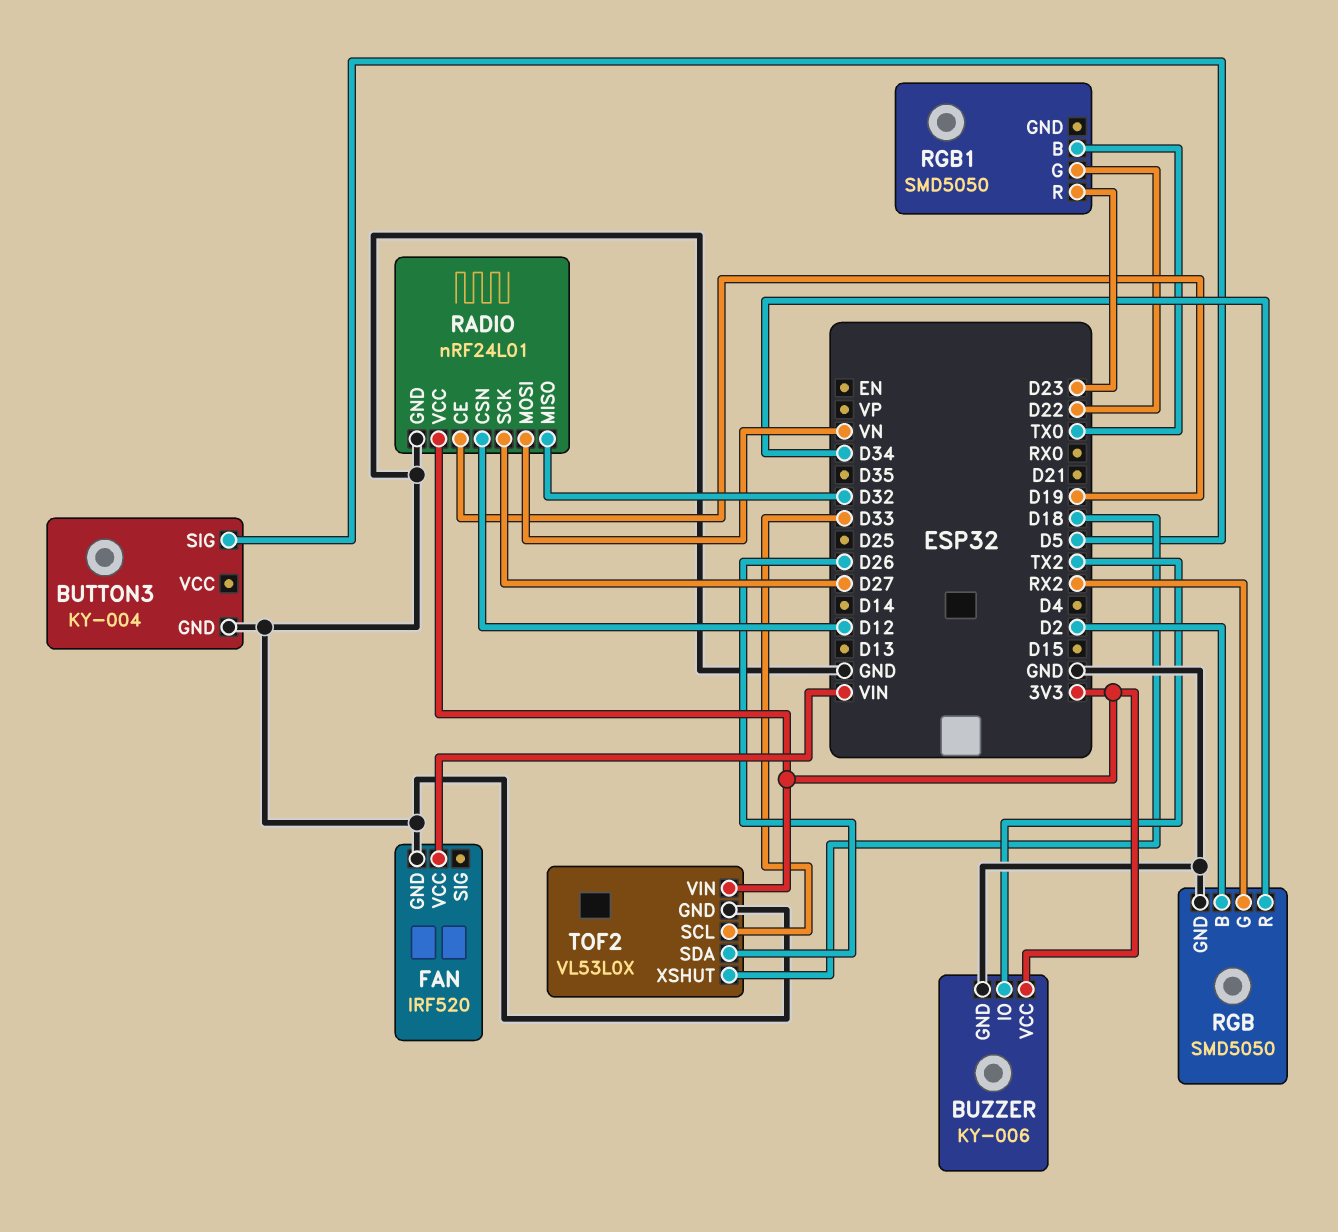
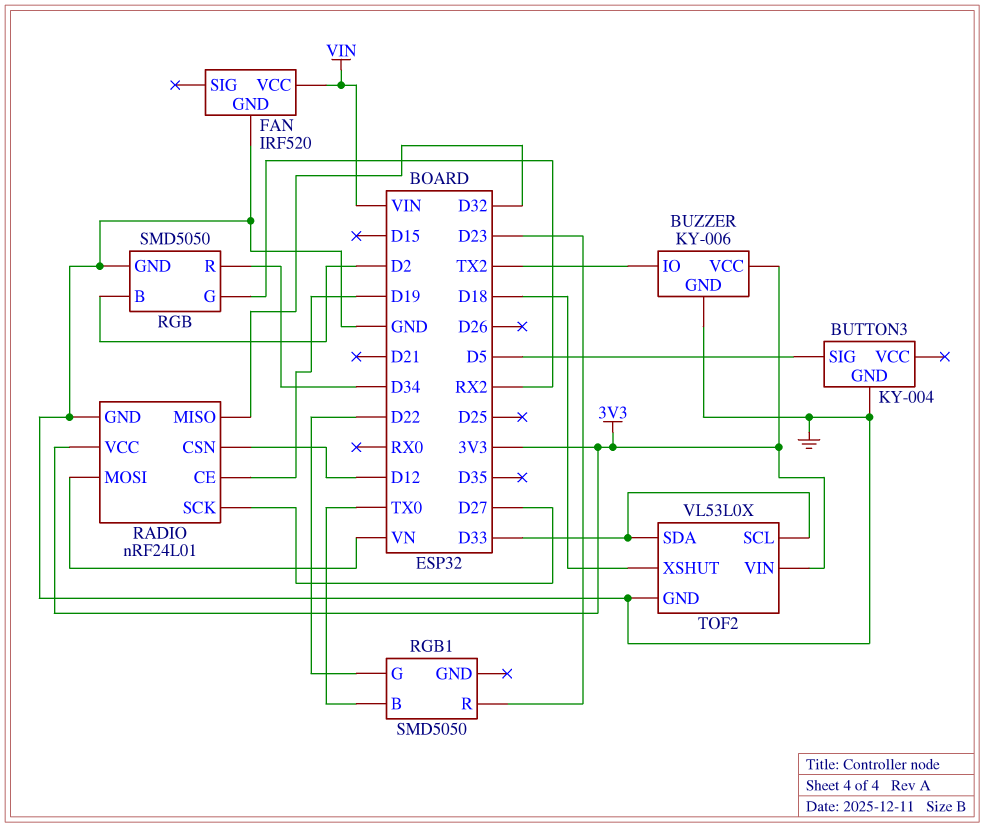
TOF2 pin SDA: D26 -> D33

